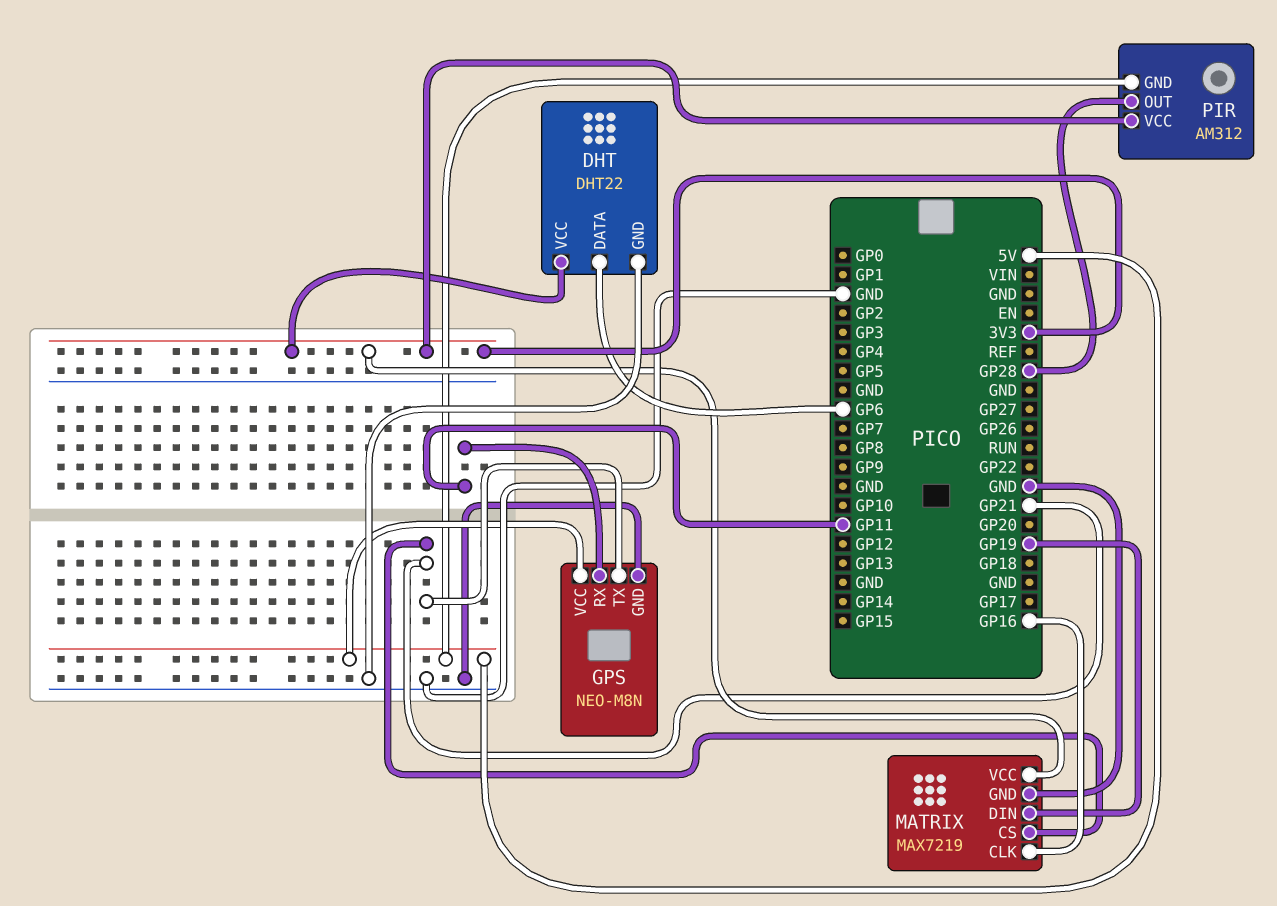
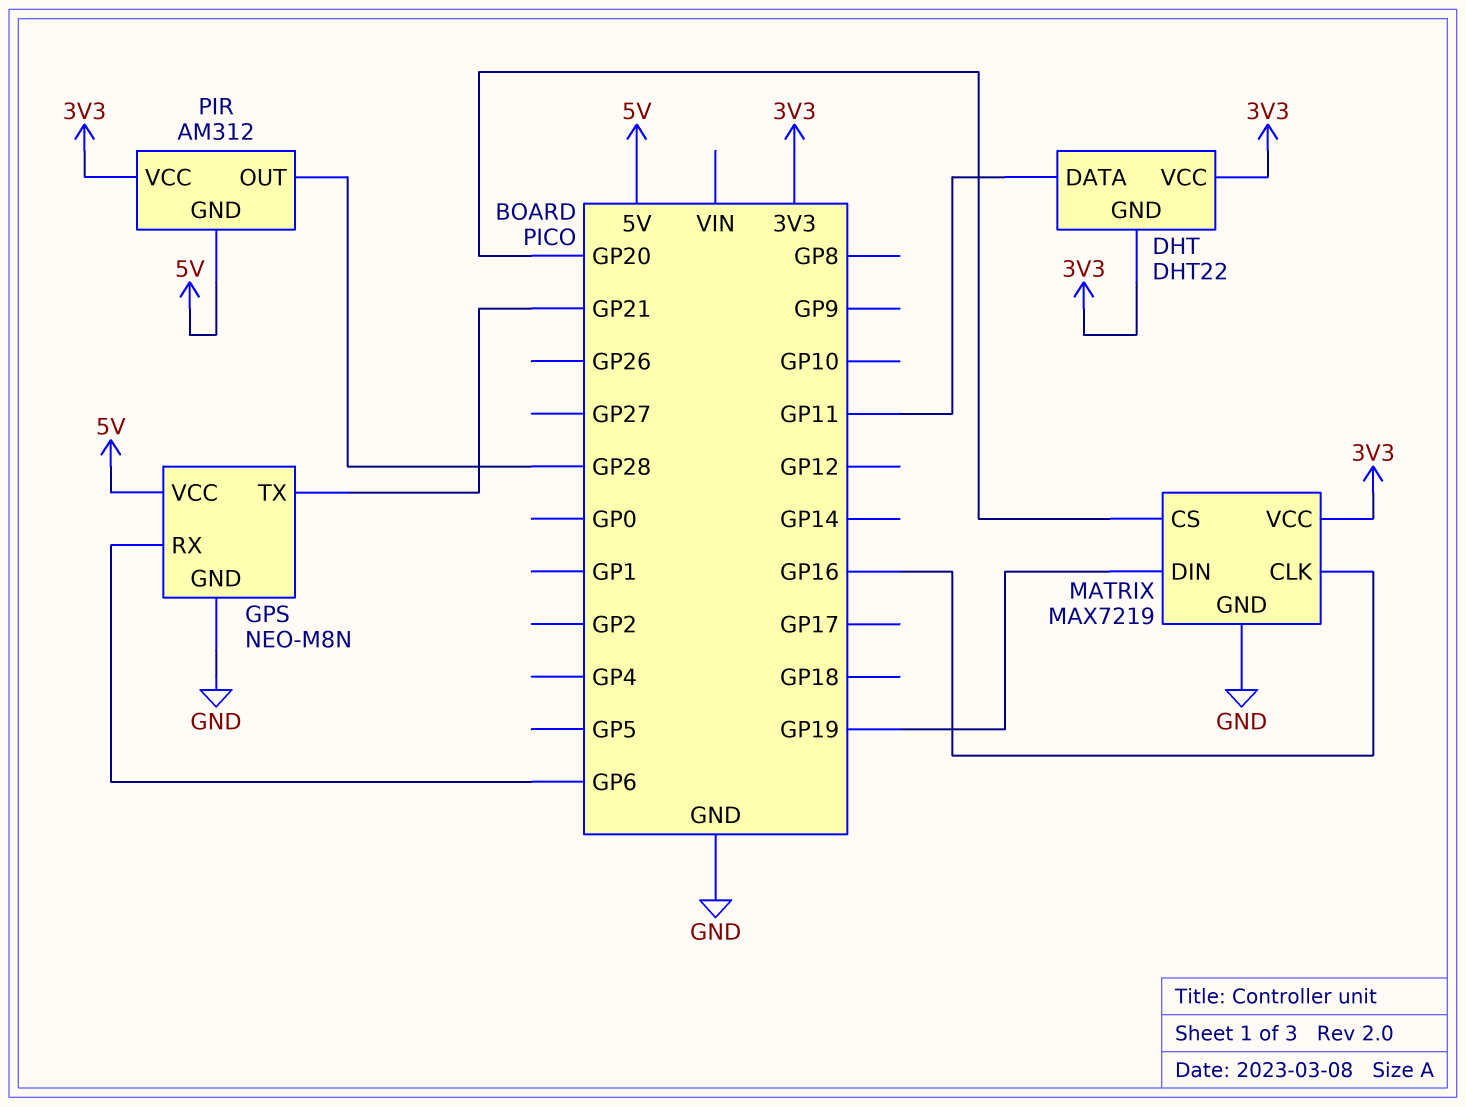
DHT pin DATA: GP6 -> GP11
DHT pin GND: GND -> 3V3
GPS pin RX: GP11 -> GP6
MATRIX pin CS: GP21 -> GP20

